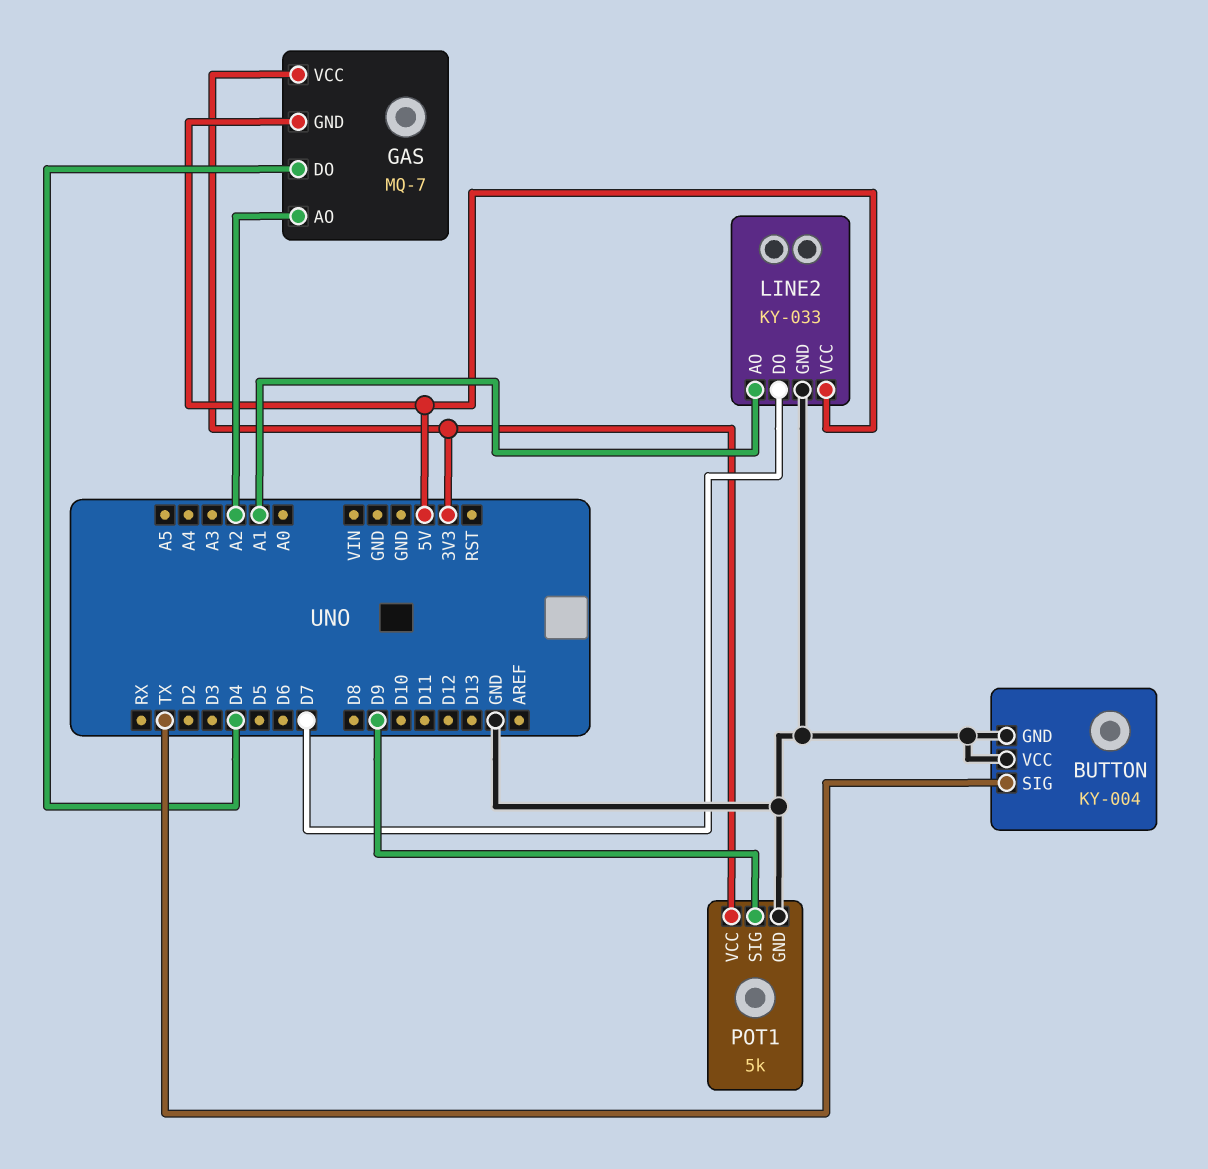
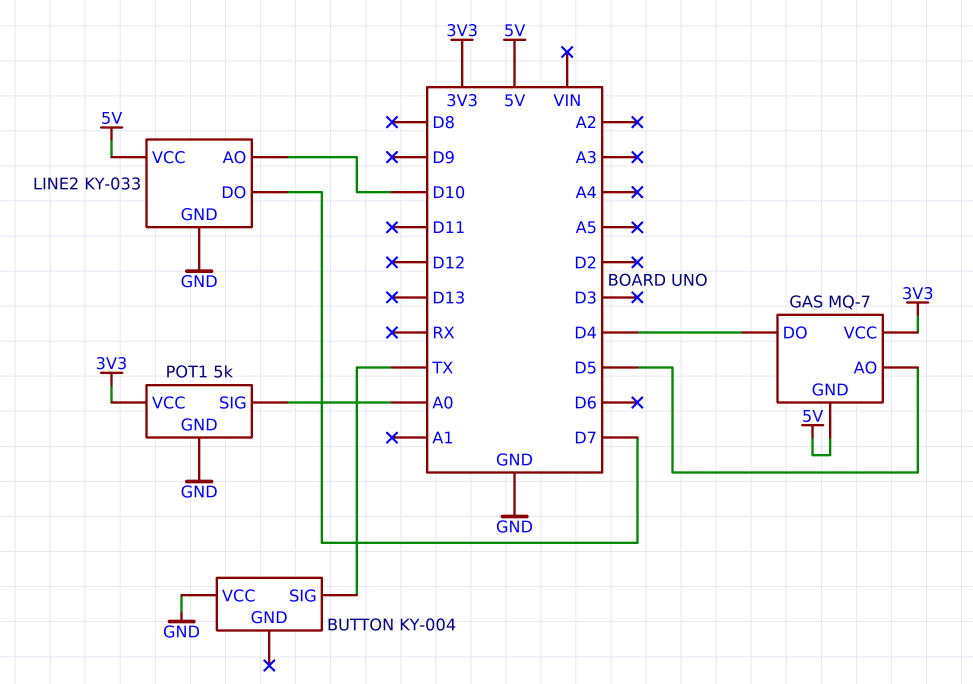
BUTTON pin GND: GND -> none
GAS pin AO: A2 -> D5
LINE2 pin AO: A1 -> D10
POT1 pin SIG: D9 -> A0

